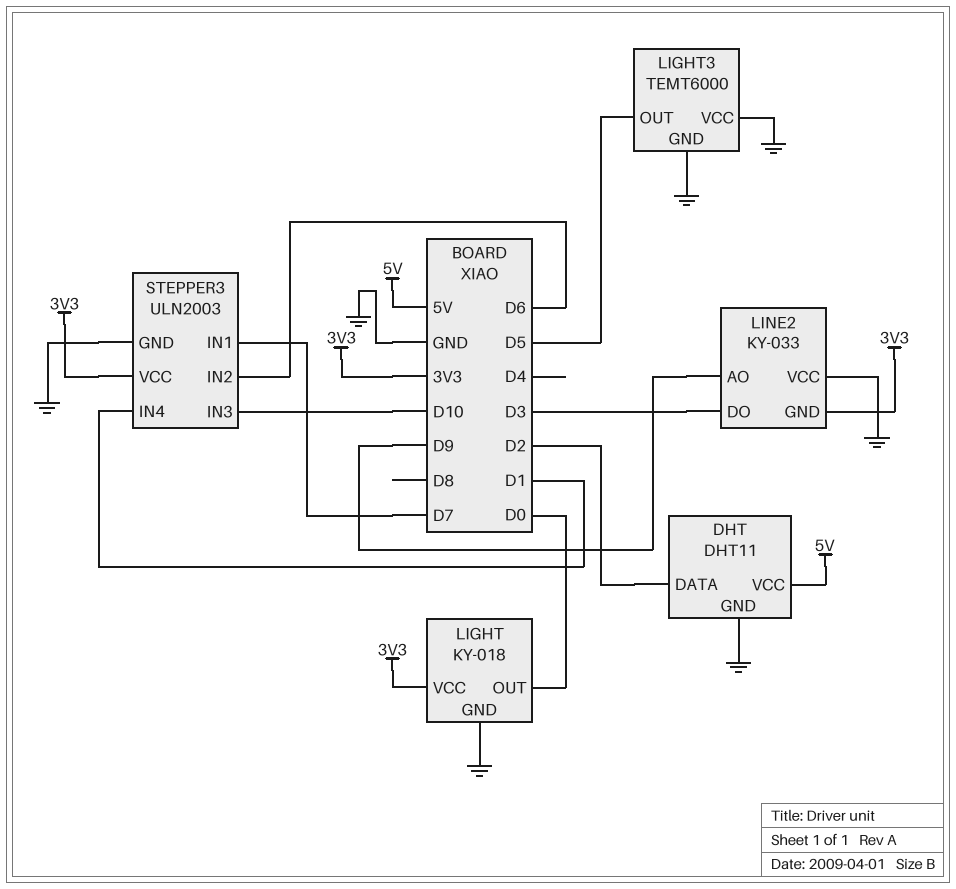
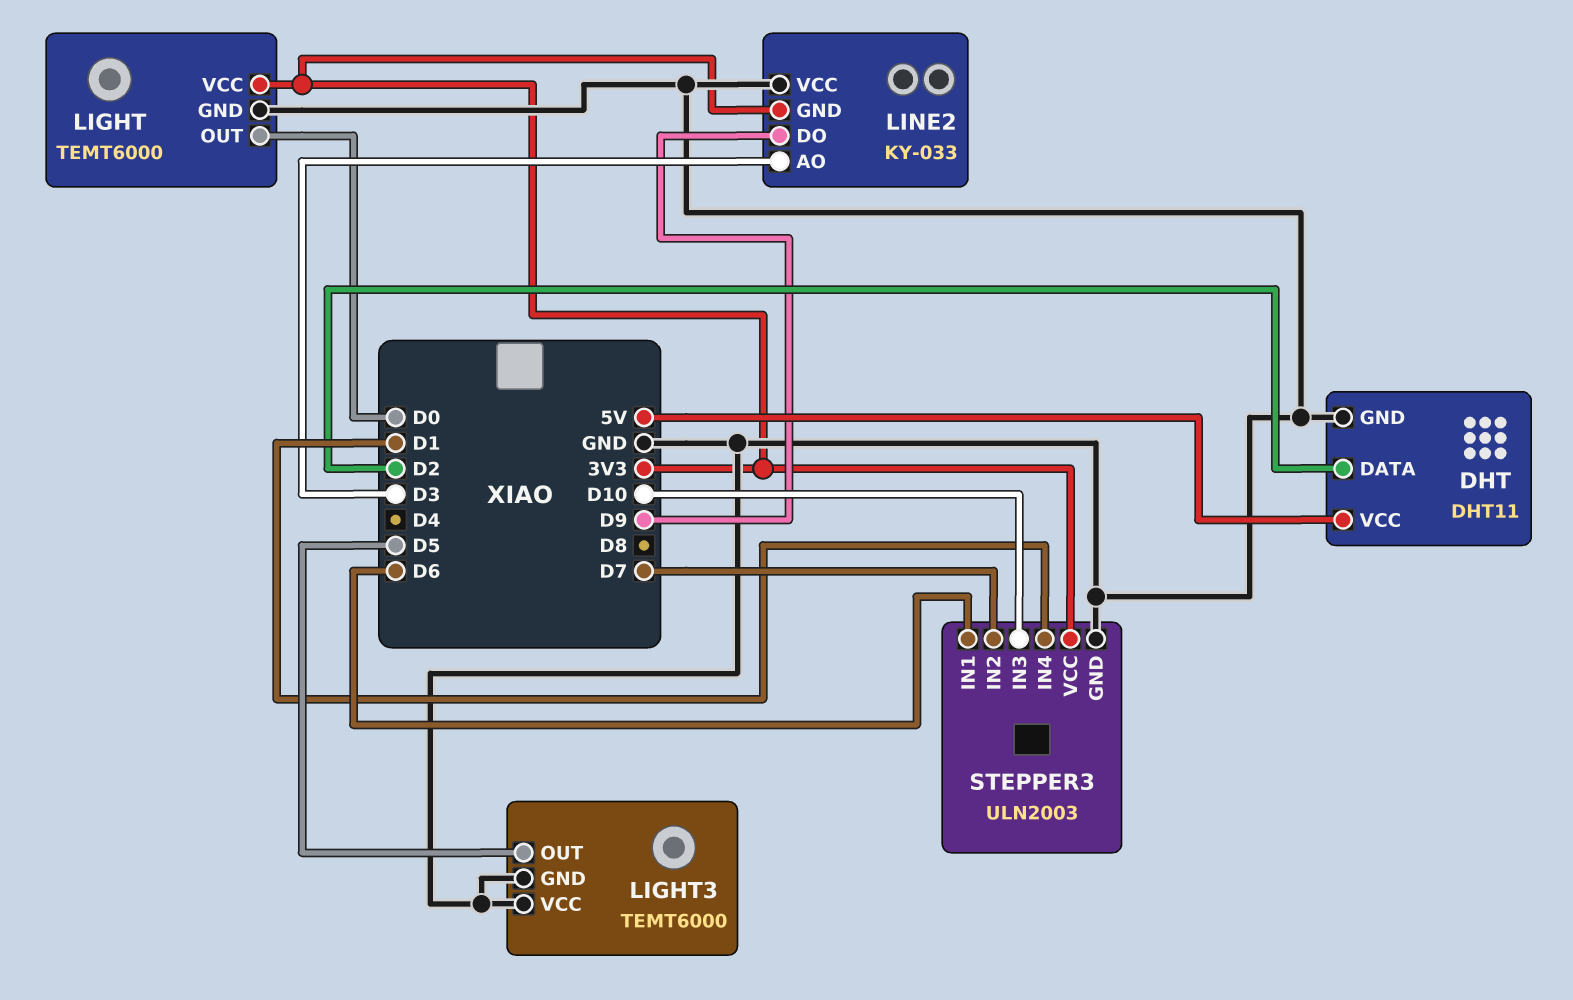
LIGHT: KY-018 -> TEMT6000
LINE2 pin AO: D9 -> D3
LINE2 pin DO: D3 -> D9
STEPPER3 pin IN1: D7 -> D6
STEPPER3 pin IN2: D6 -> D7

